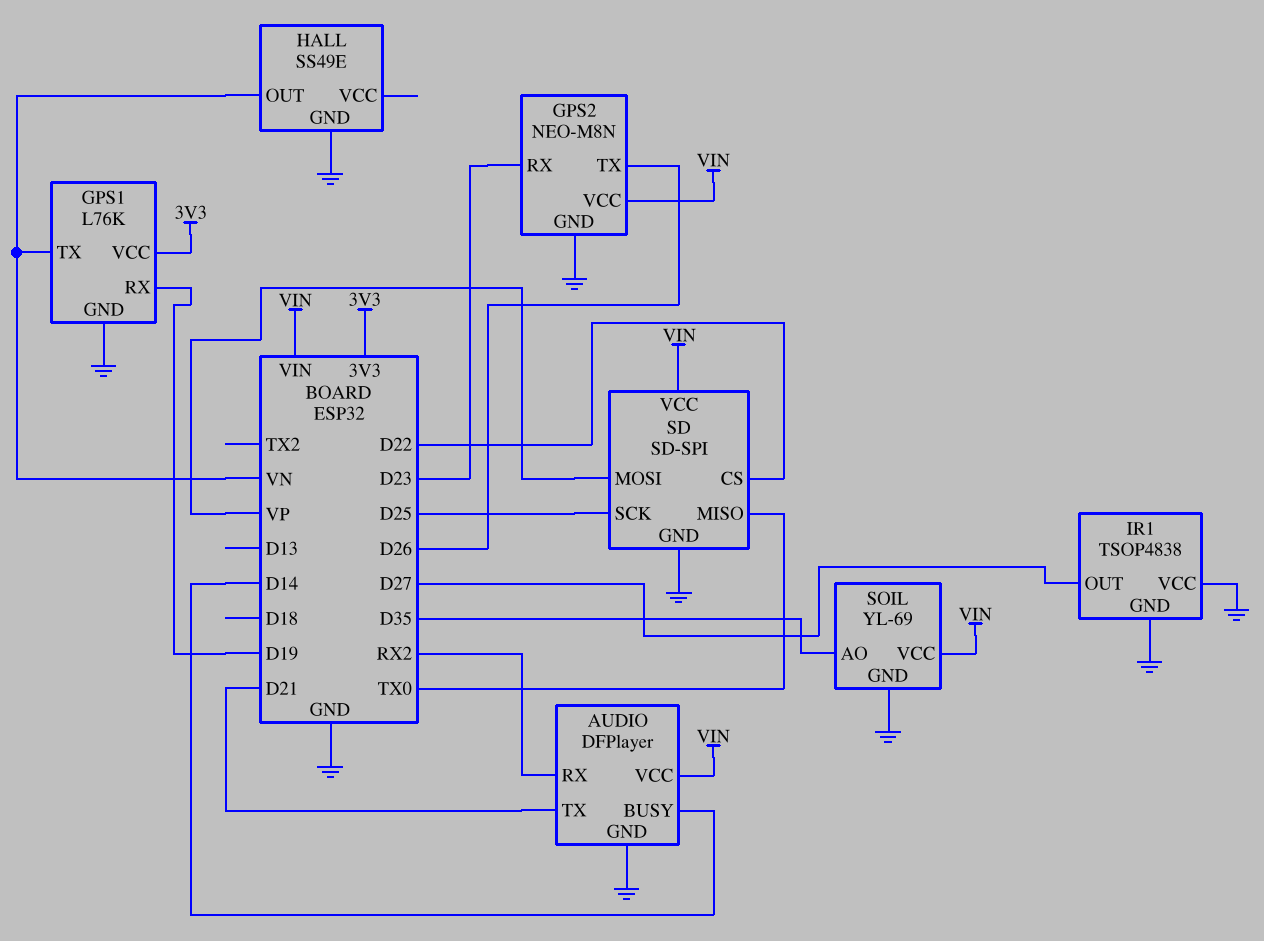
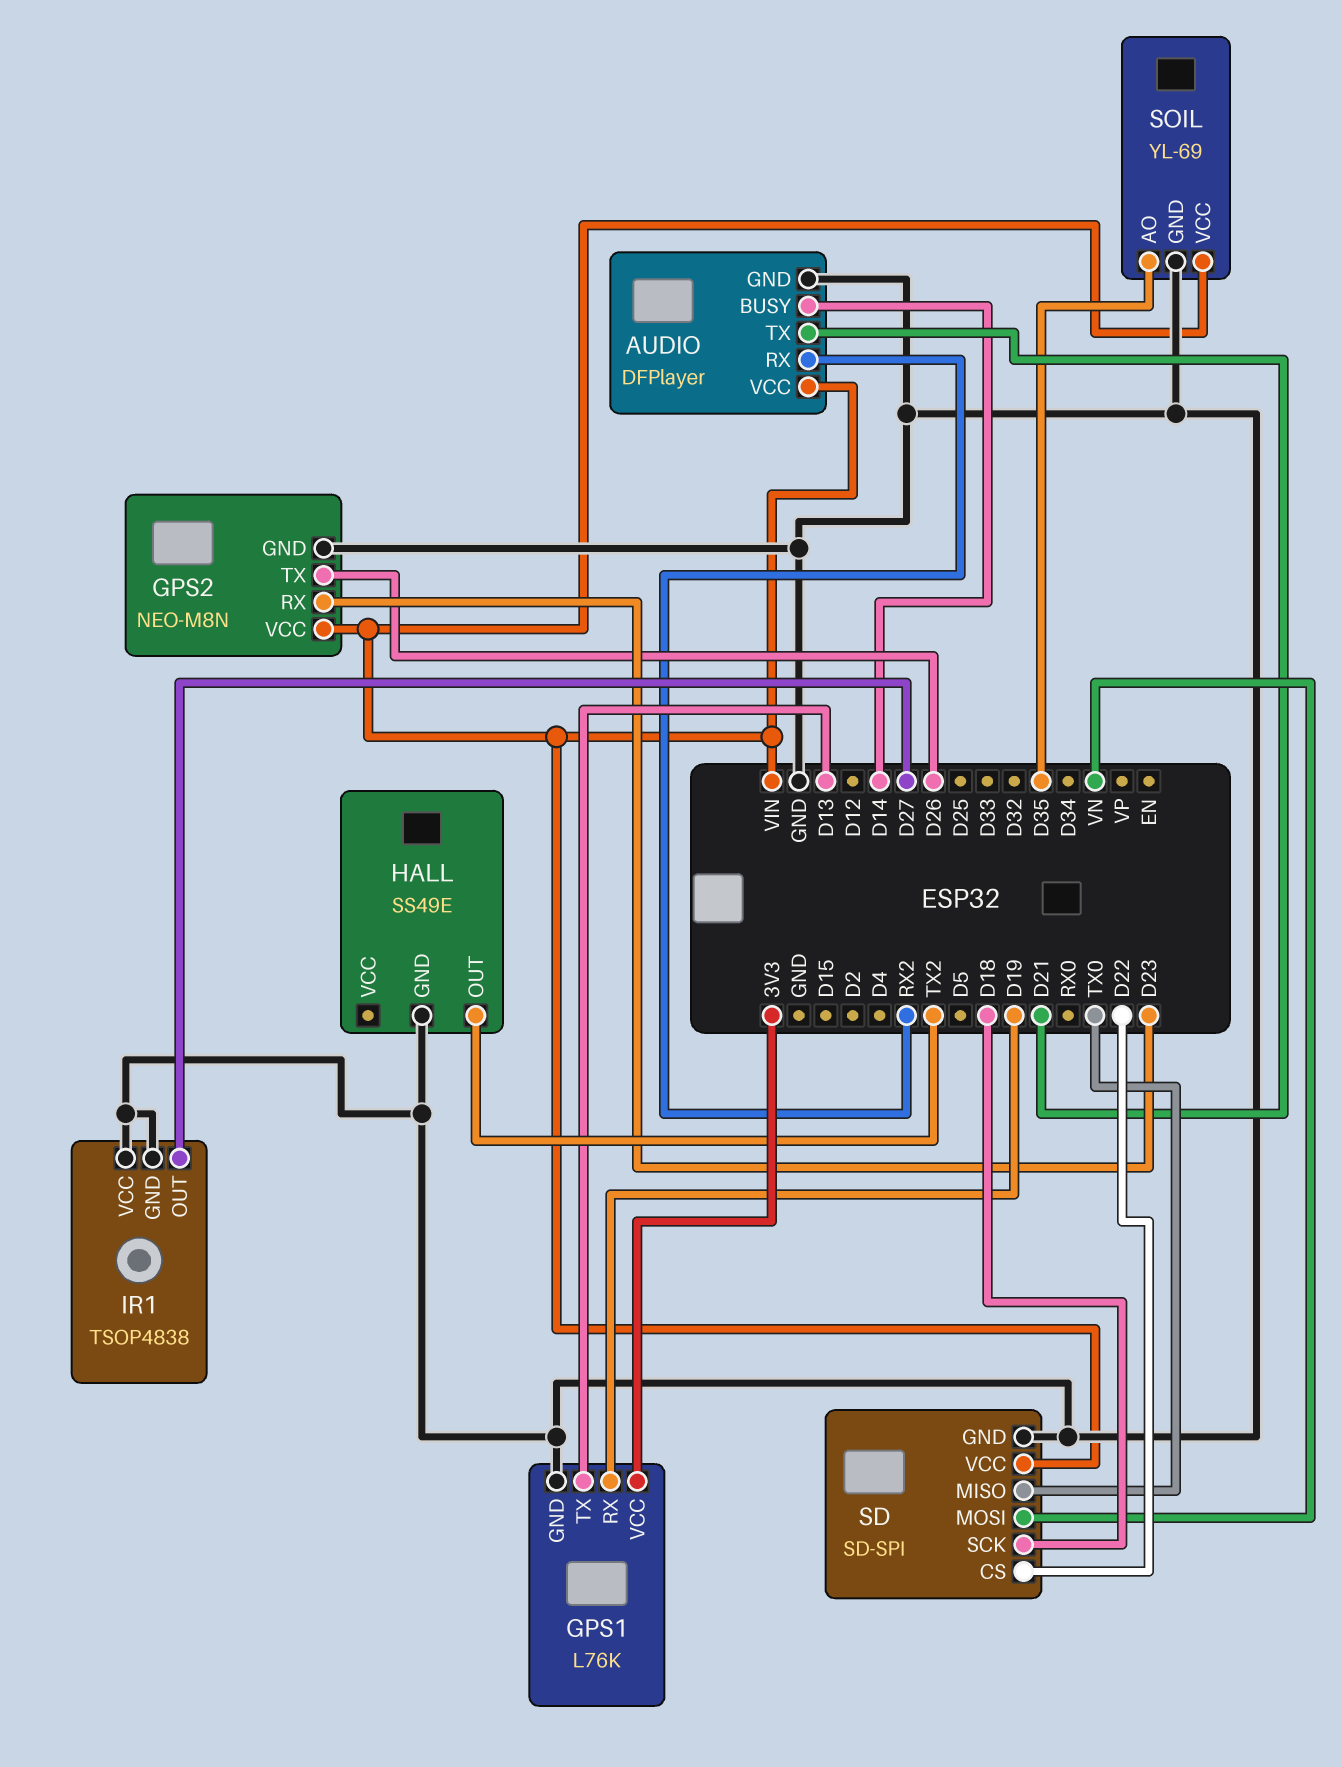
GPS1 pin TX: VN -> D13
HALL pin OUT: VN -> TX2
SD pin MOSI: VP -> VN
SD pin SCK: D25 -> D18

